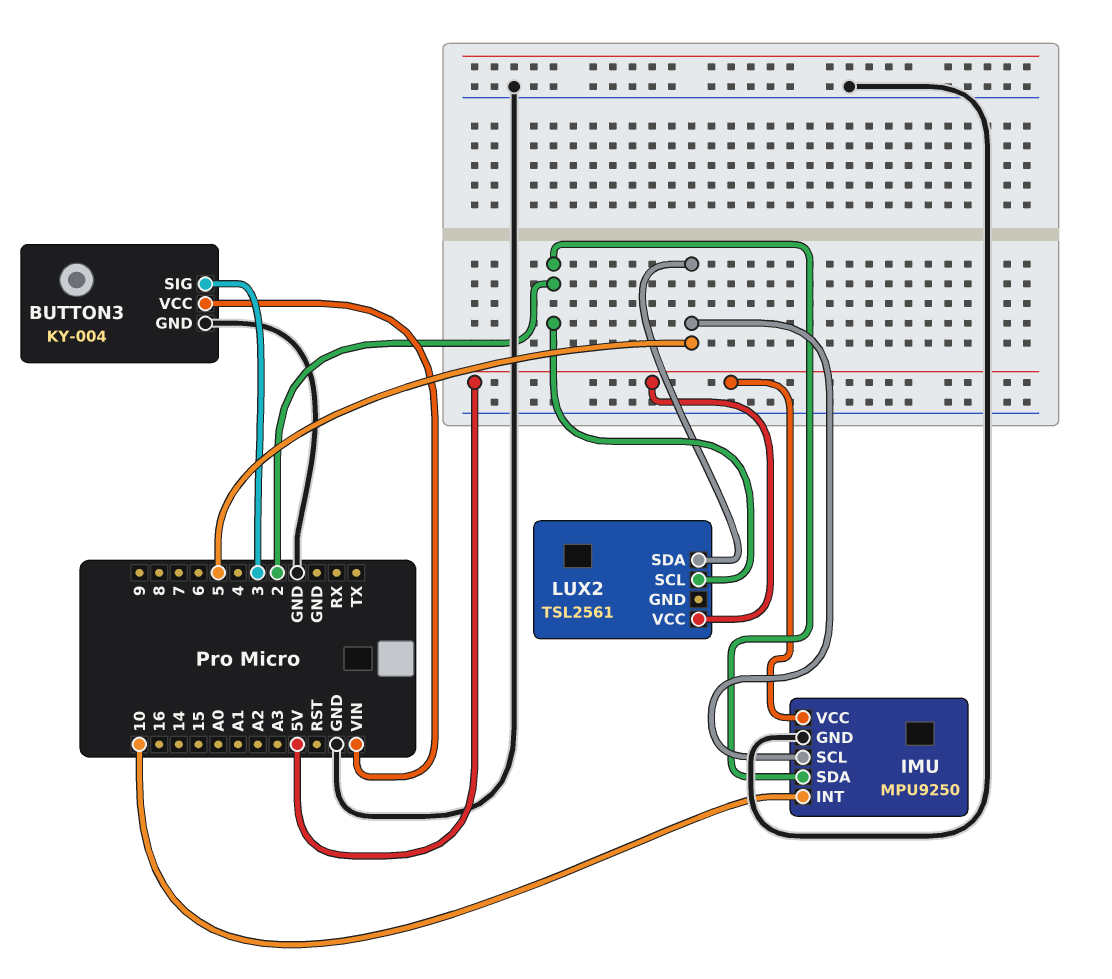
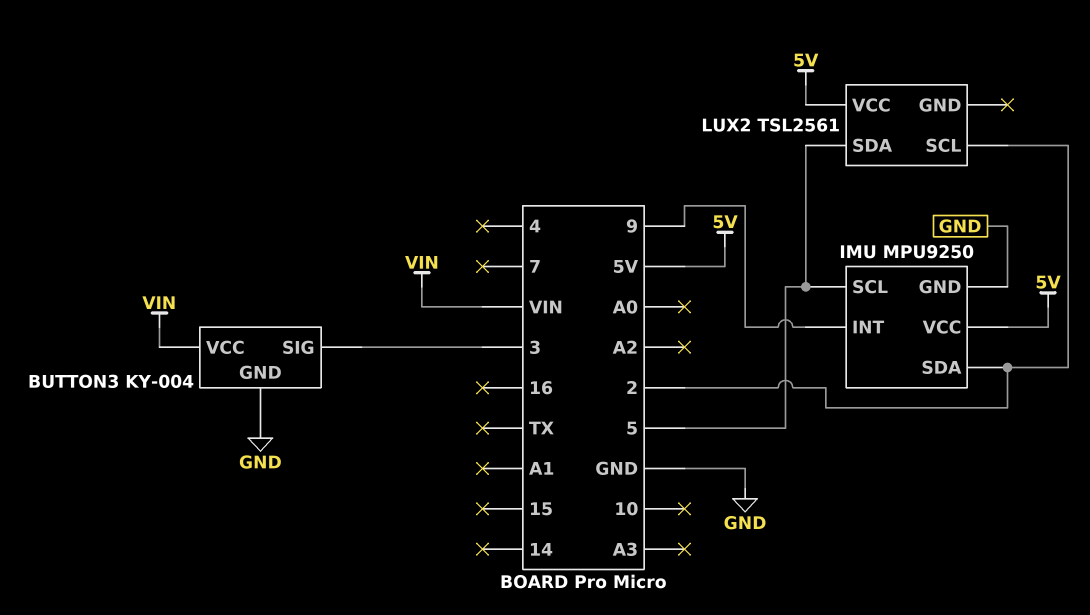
IMU pin INT: 10 -> 9

